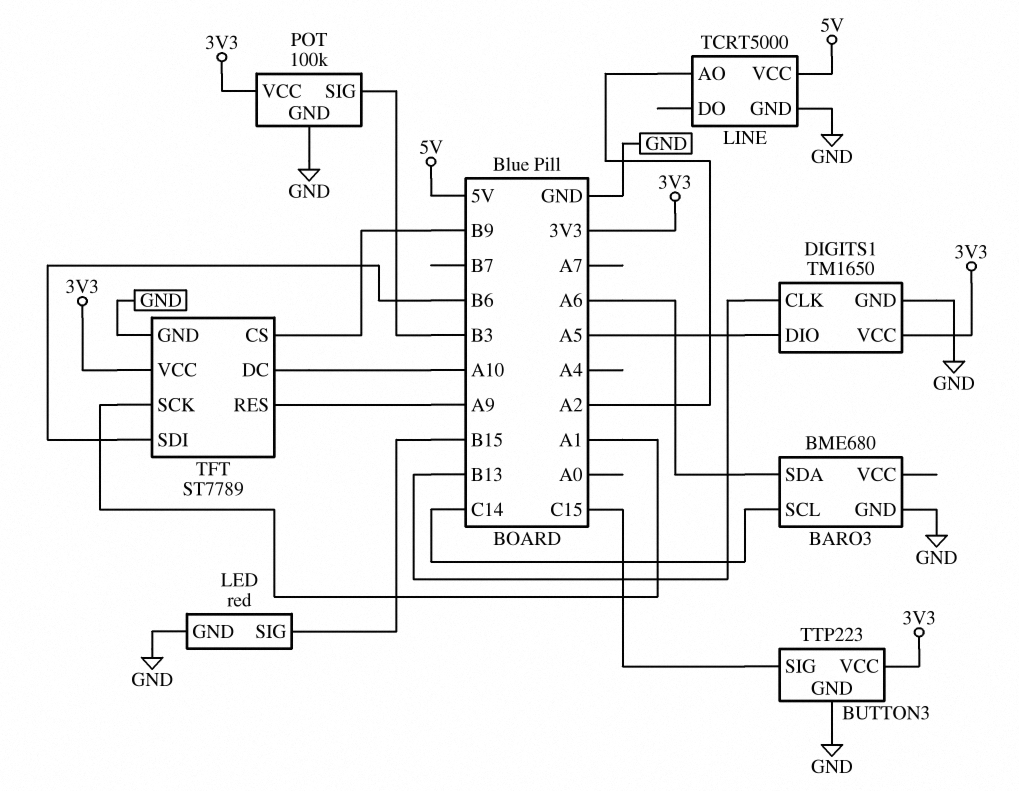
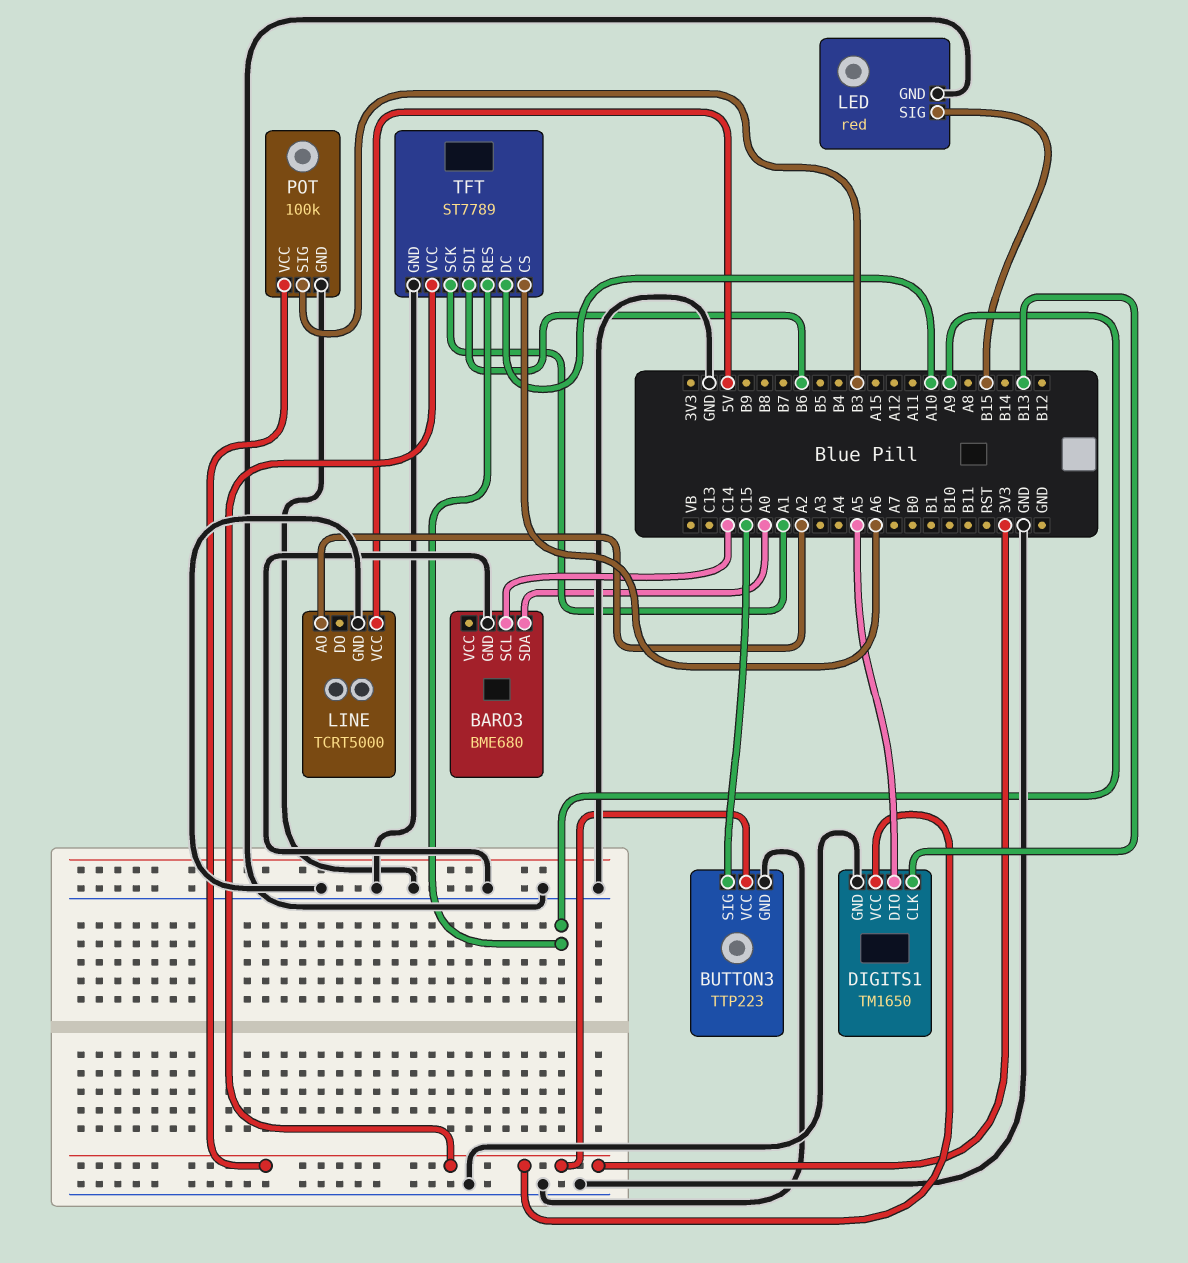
BARO3 pin SDA: A6 -> A0
TFT pin CS: B9 -> A6

